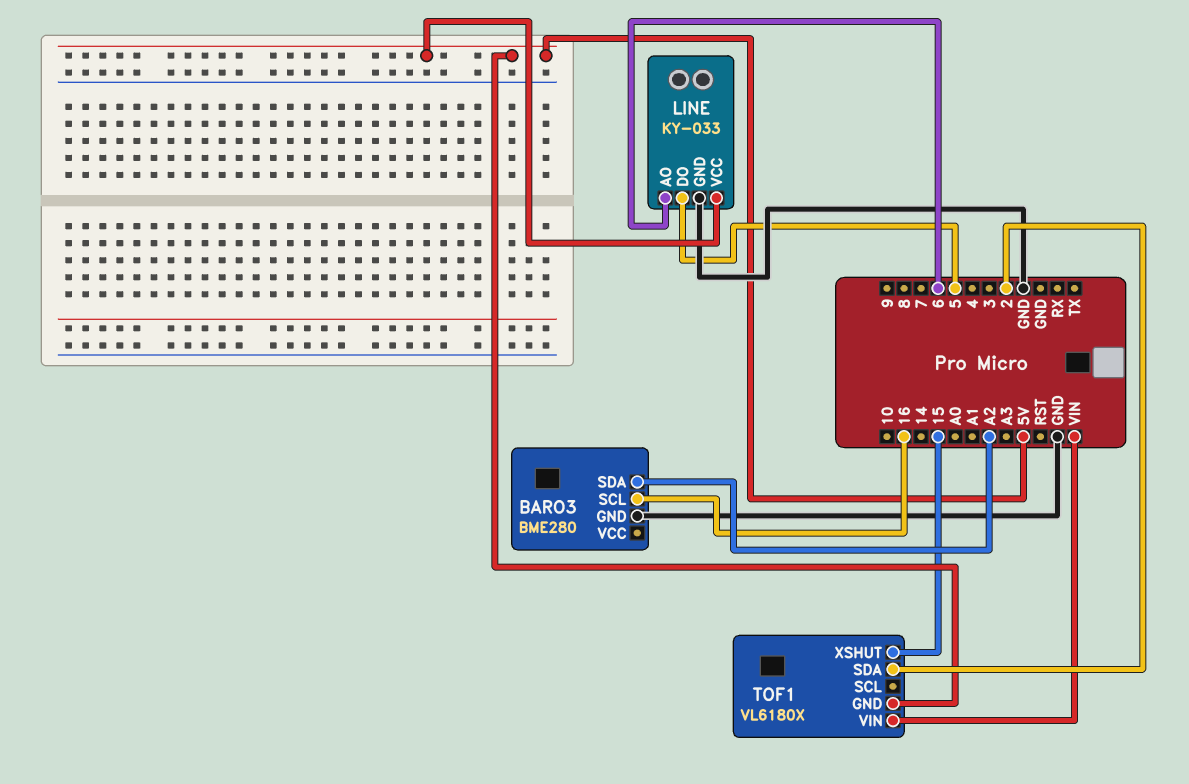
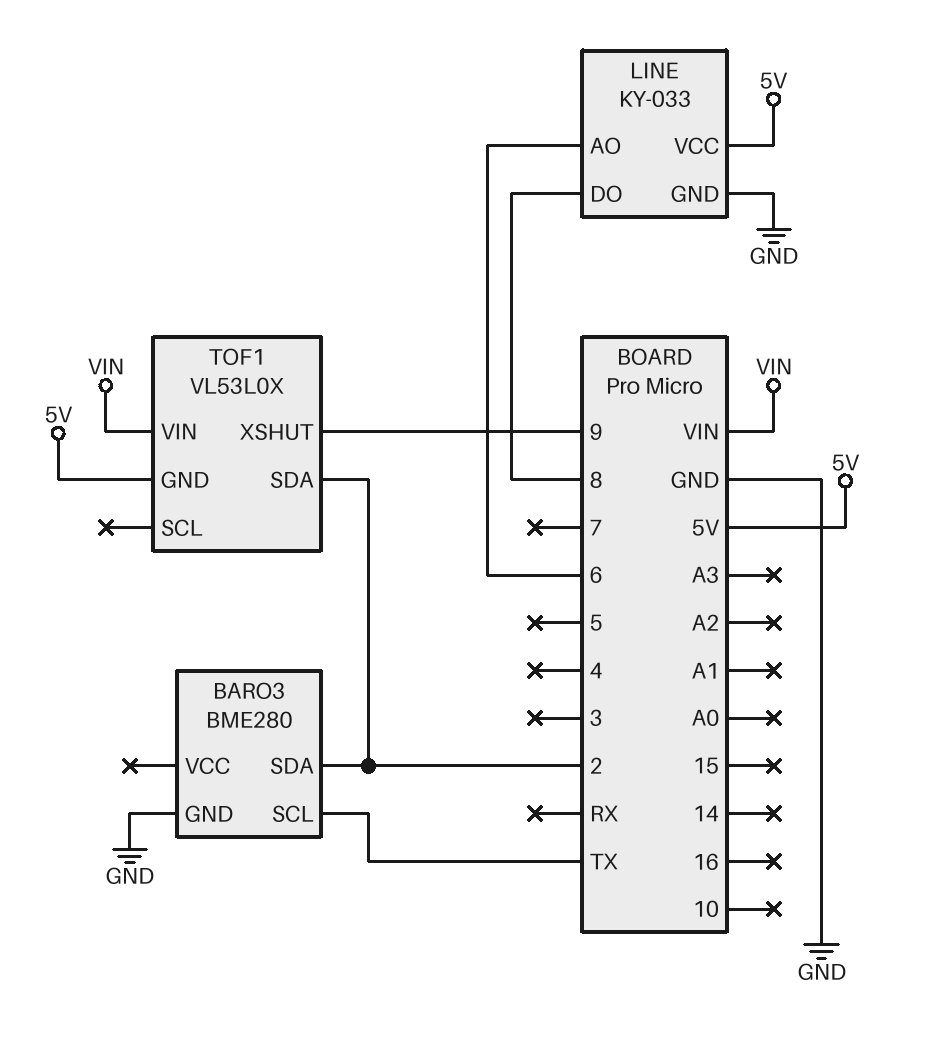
BARO3 pin SCL: 16 -> TX
BARO3 pin SDA: A2 -> 2
LINE pin DO: 5 -> 8
TOF1: VL6180X -> VL53L0X
TOF1 pin XSHUT: 15 -> 9

